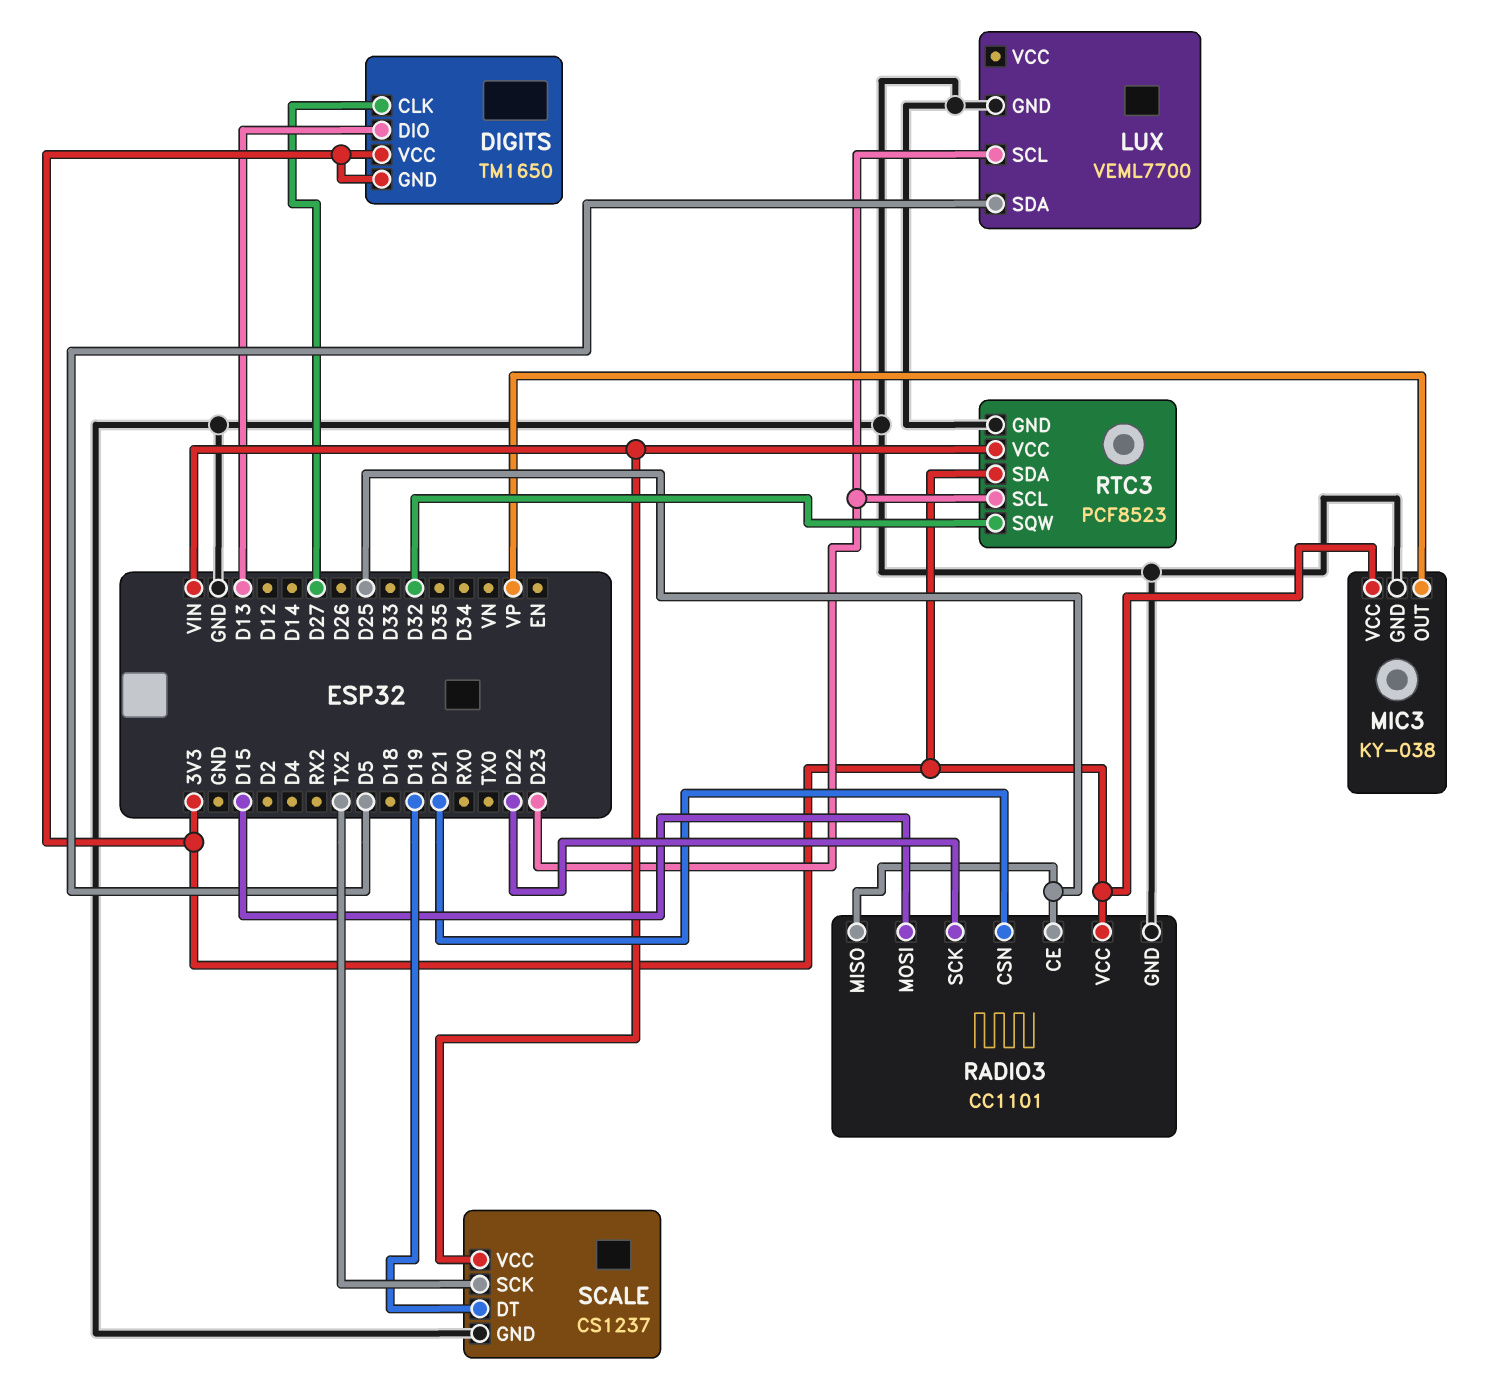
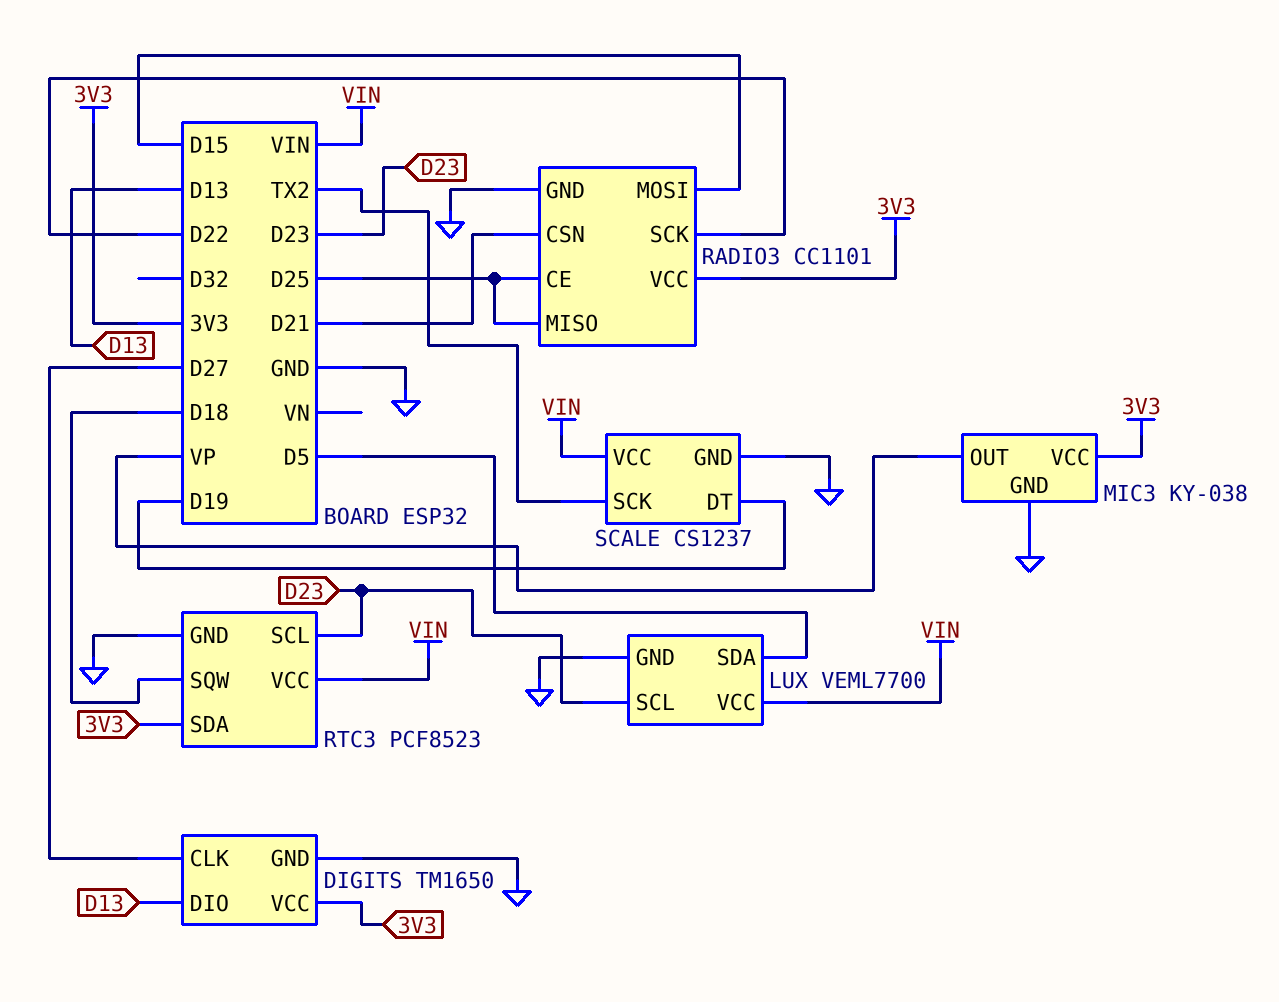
DIGITS pin GND: 3V3 -> GND
LUX pin VCC: none -> VIN
RTC3 pin SQW: D32 -> D18

